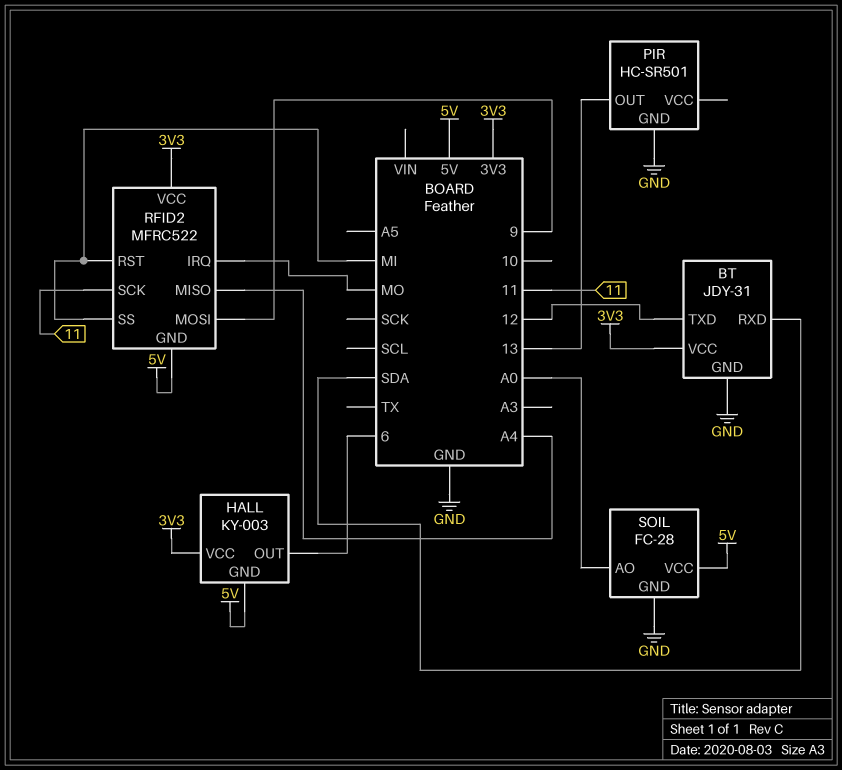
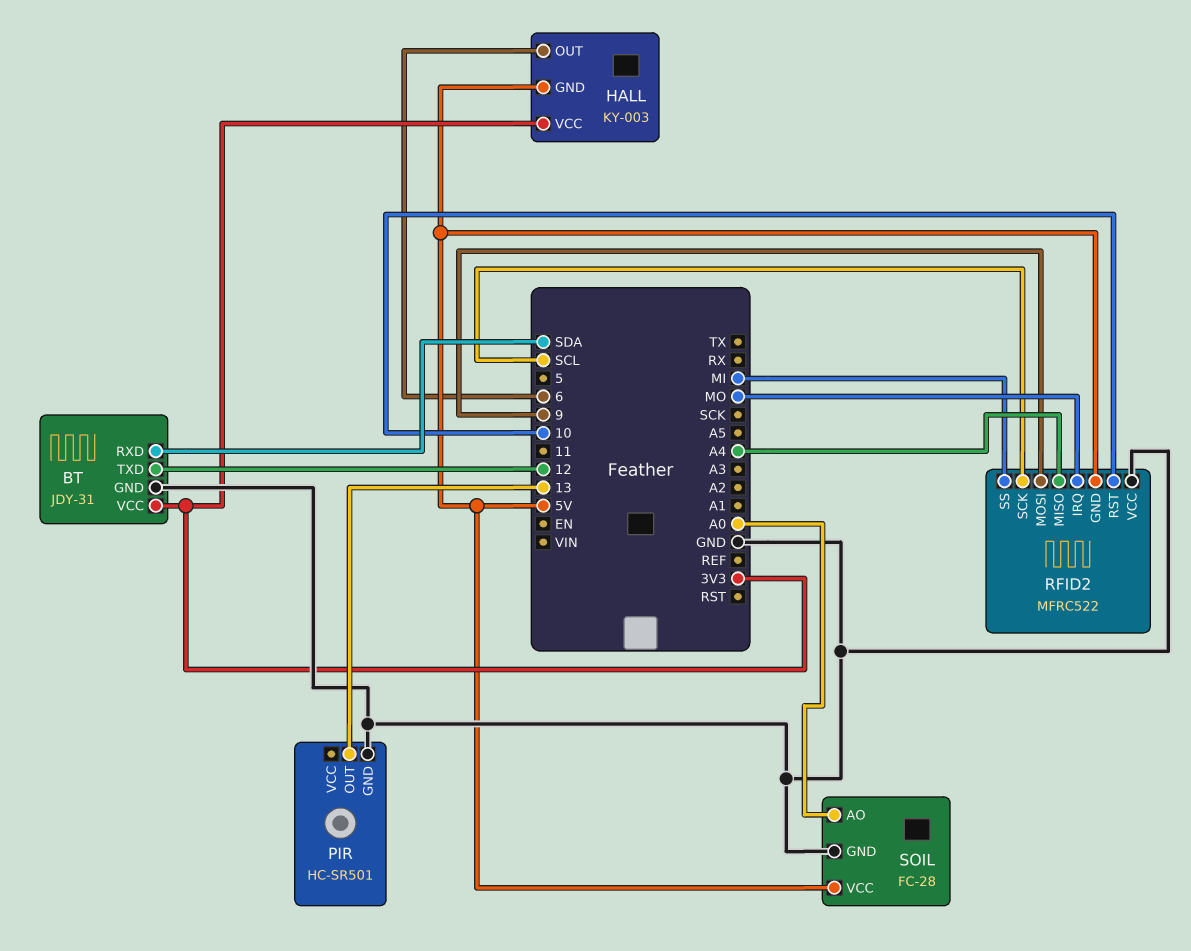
RFID2 pin RST: MI -> 10
RFID2 pin SCK: 11 -> SCL
RFID2 pin VCC: 3V3 -> GND

